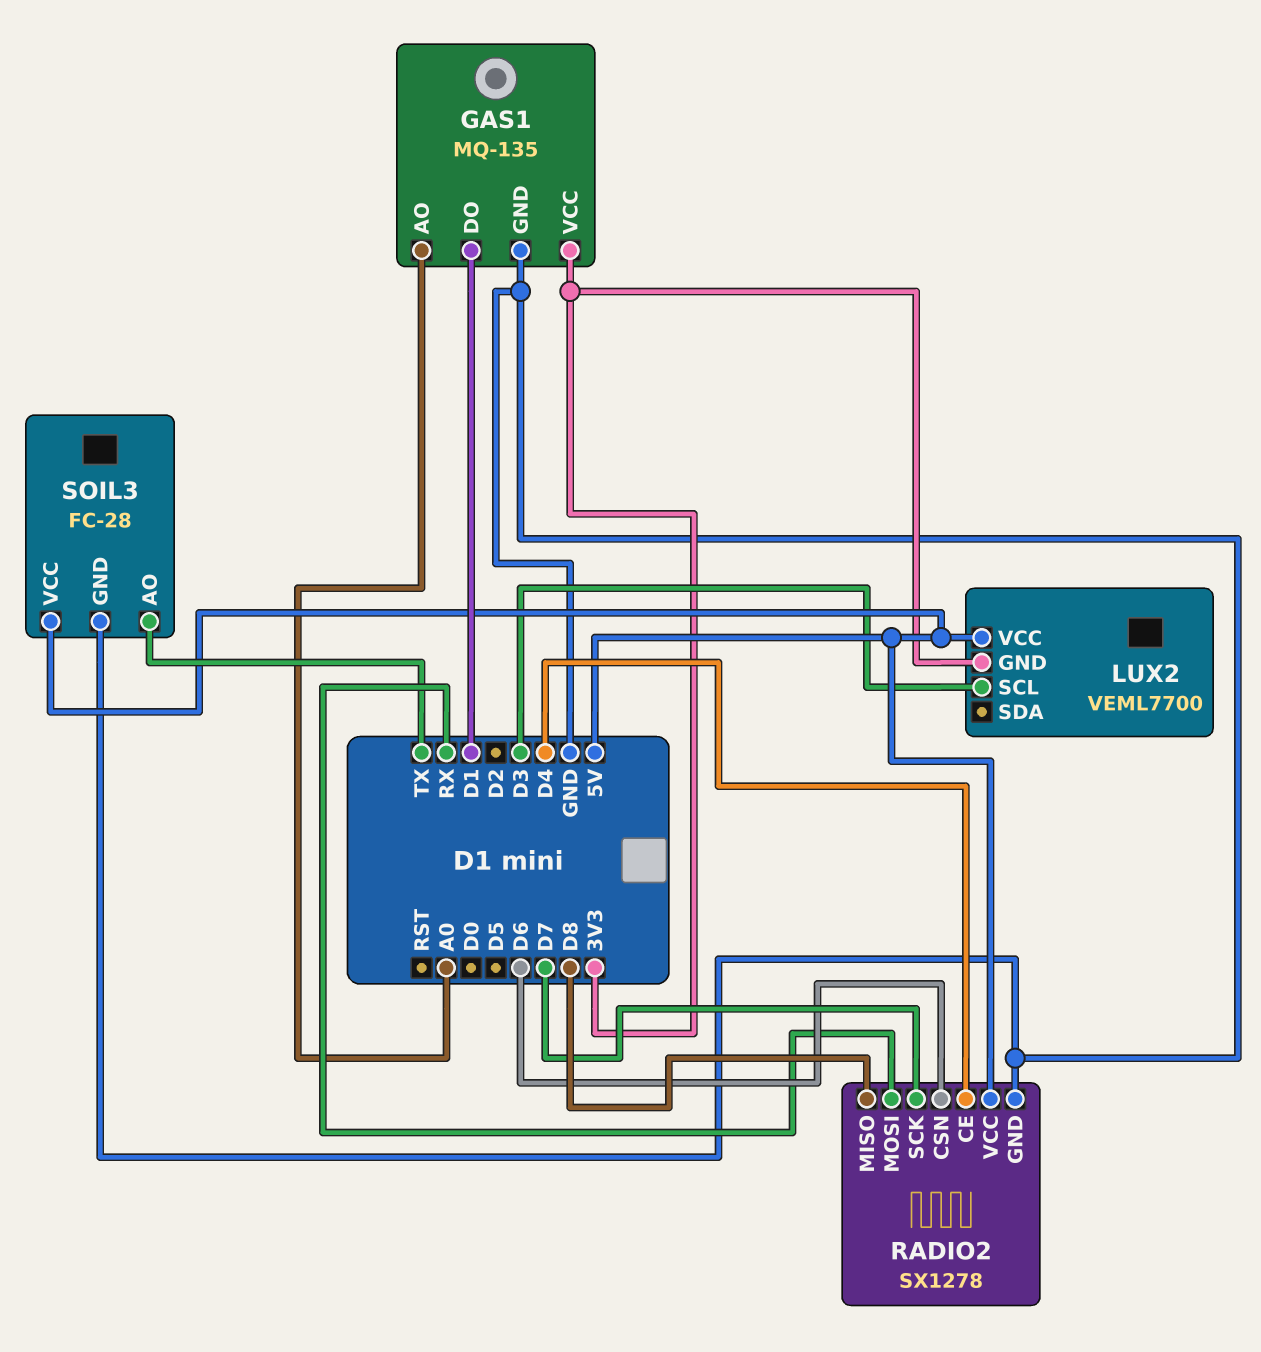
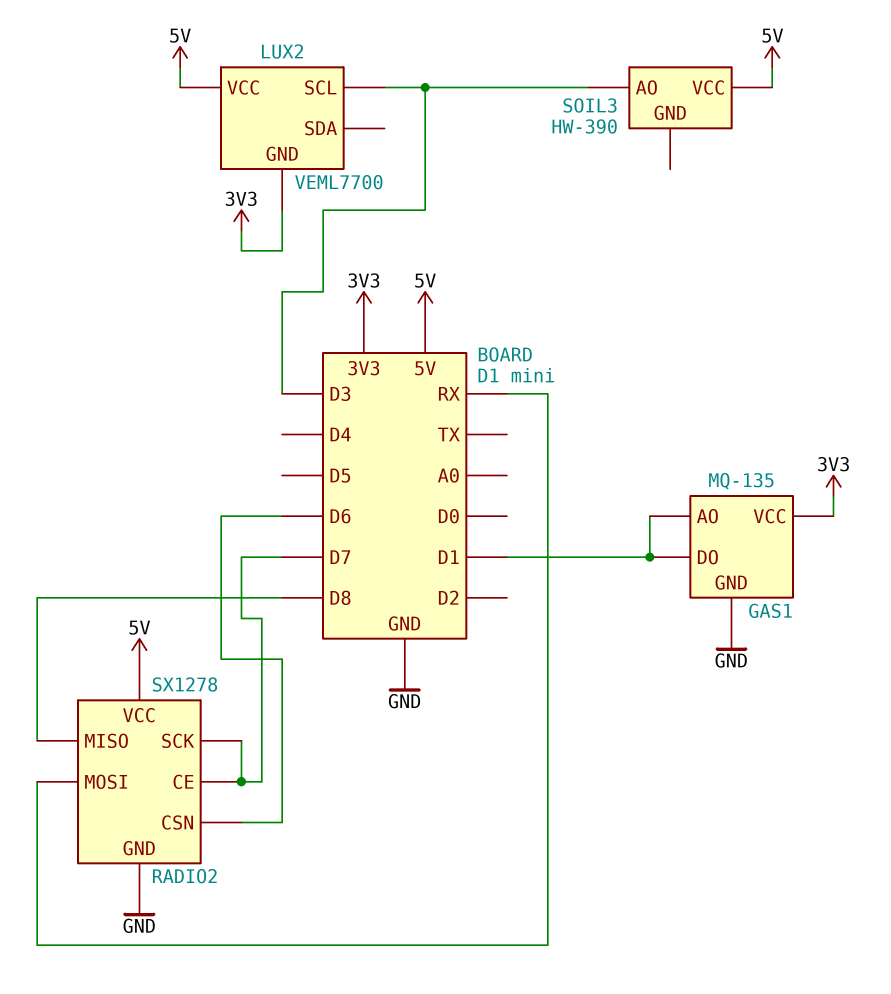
GAS1 pin AO: A0 -> D1
RADIO2 pin CE: D4 -> D7
SOIL3: FC-28 -> HW-390
SOIL3 pin AO: TX -> D3
SOIL3 pin GND: GND -> none

